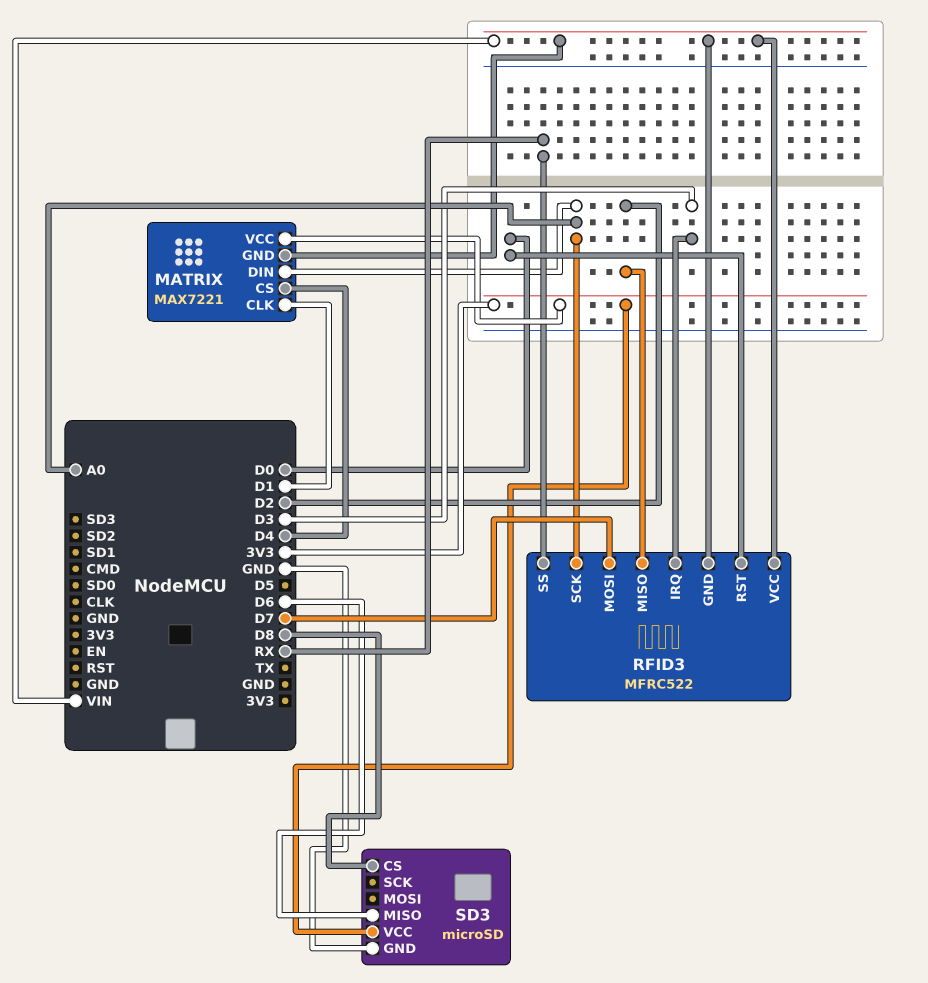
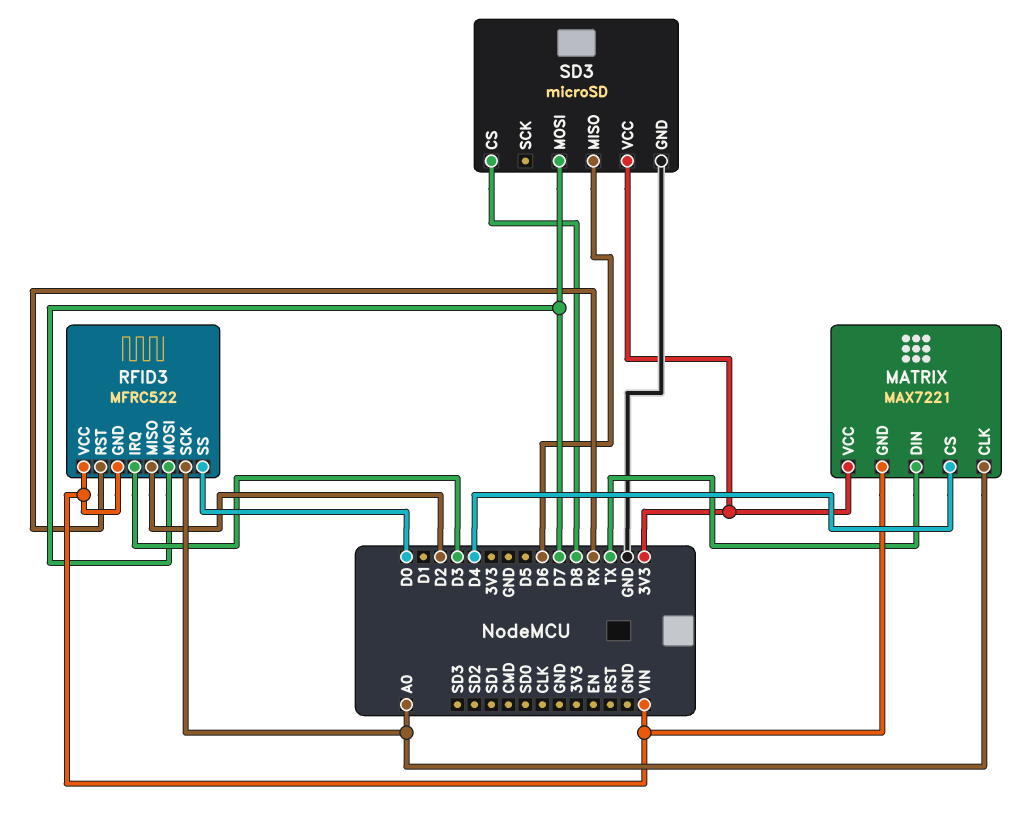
MATRIX pin CLK: D1 -> A0
MATRIX pin DIN: A0 -> TX
RFID3 pin RST: D0 -> RX
RFID3 pin SS: RX -> D0
SD3 pin MOSI: none -> D7

